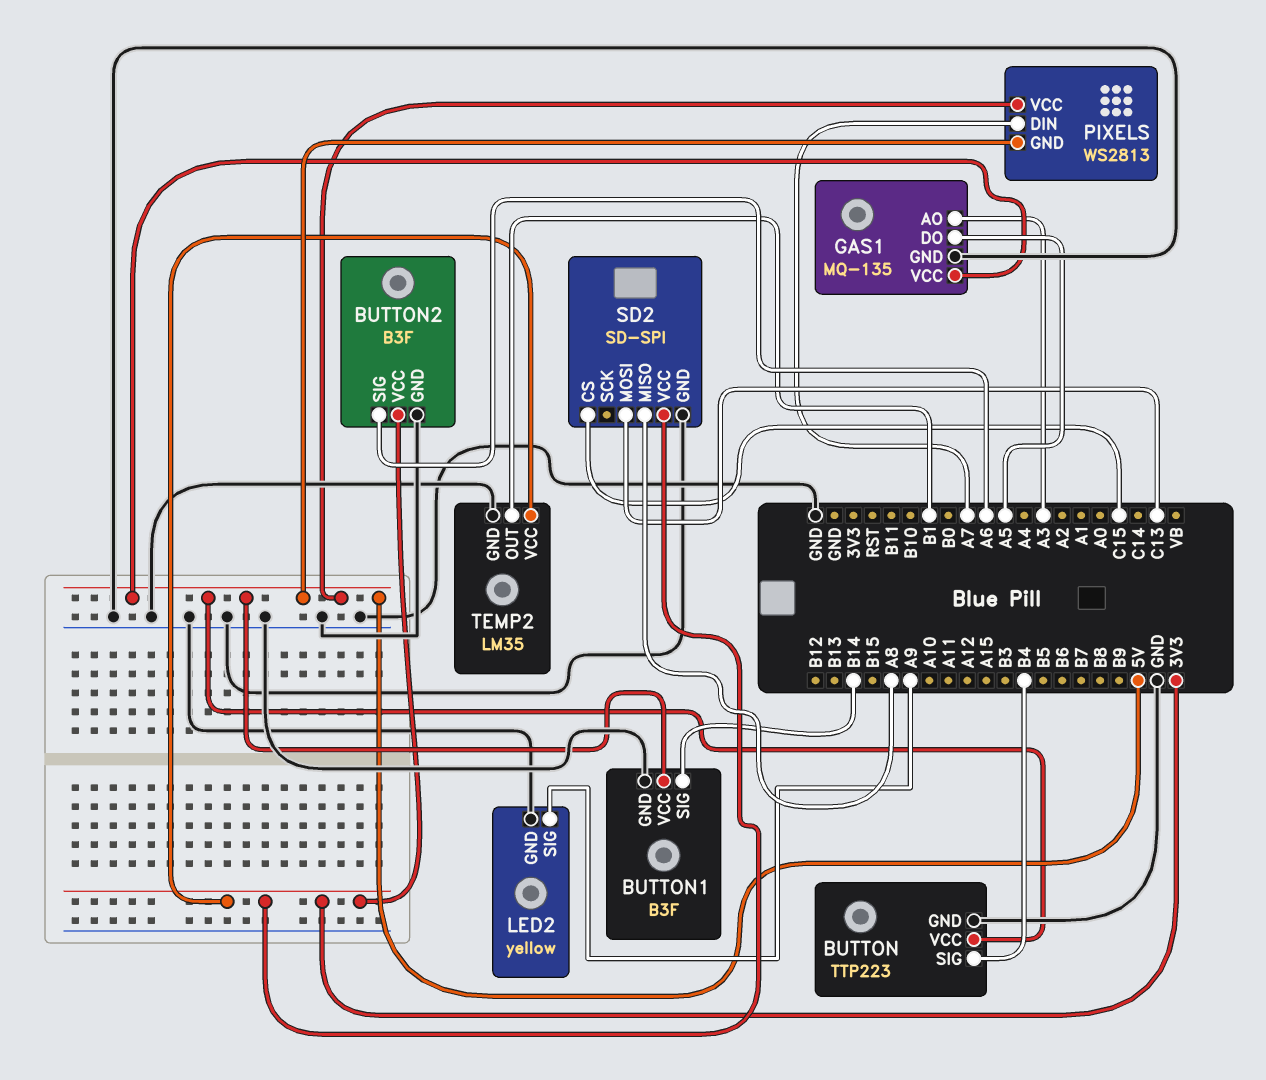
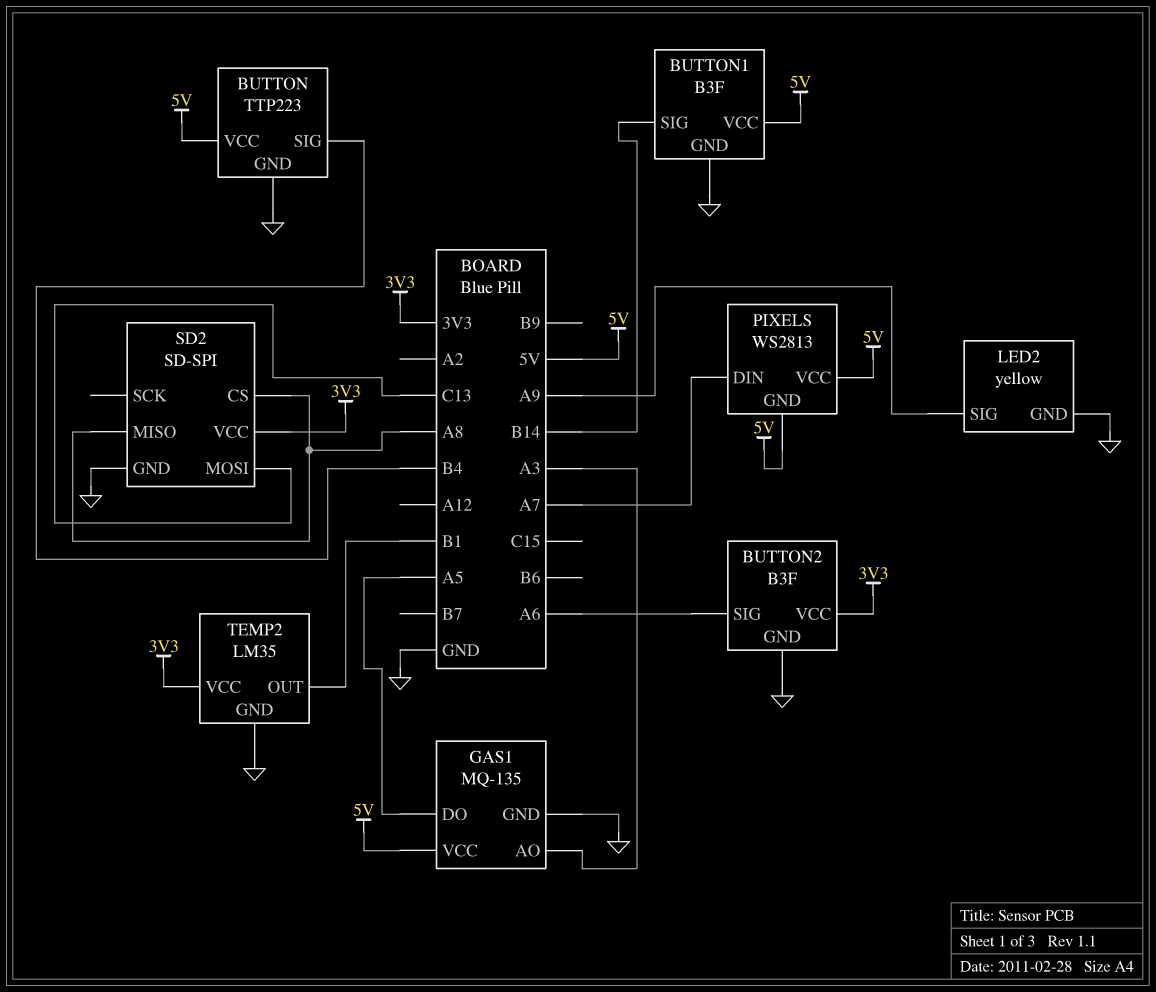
SD2 pin CS: C15 -> A8

